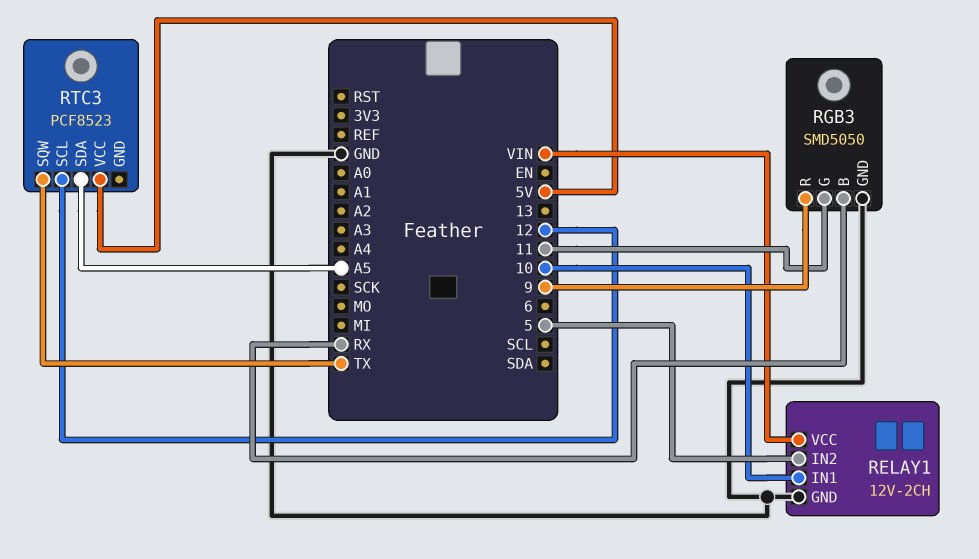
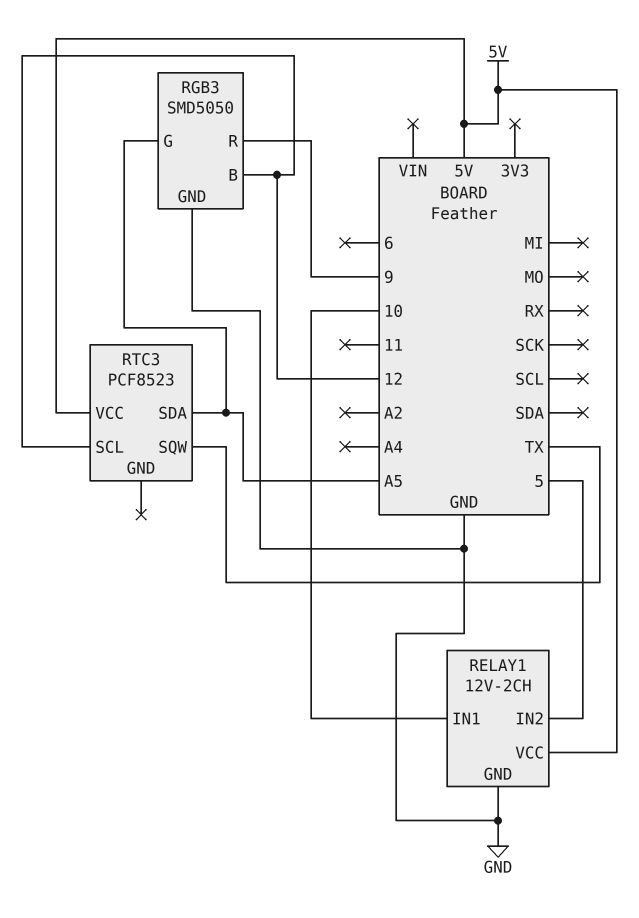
RELAY1 pin VCC: VIN -> 5V
RGB3 pin B: RX -> 12
RGB3 pin G: 11 -> A5

